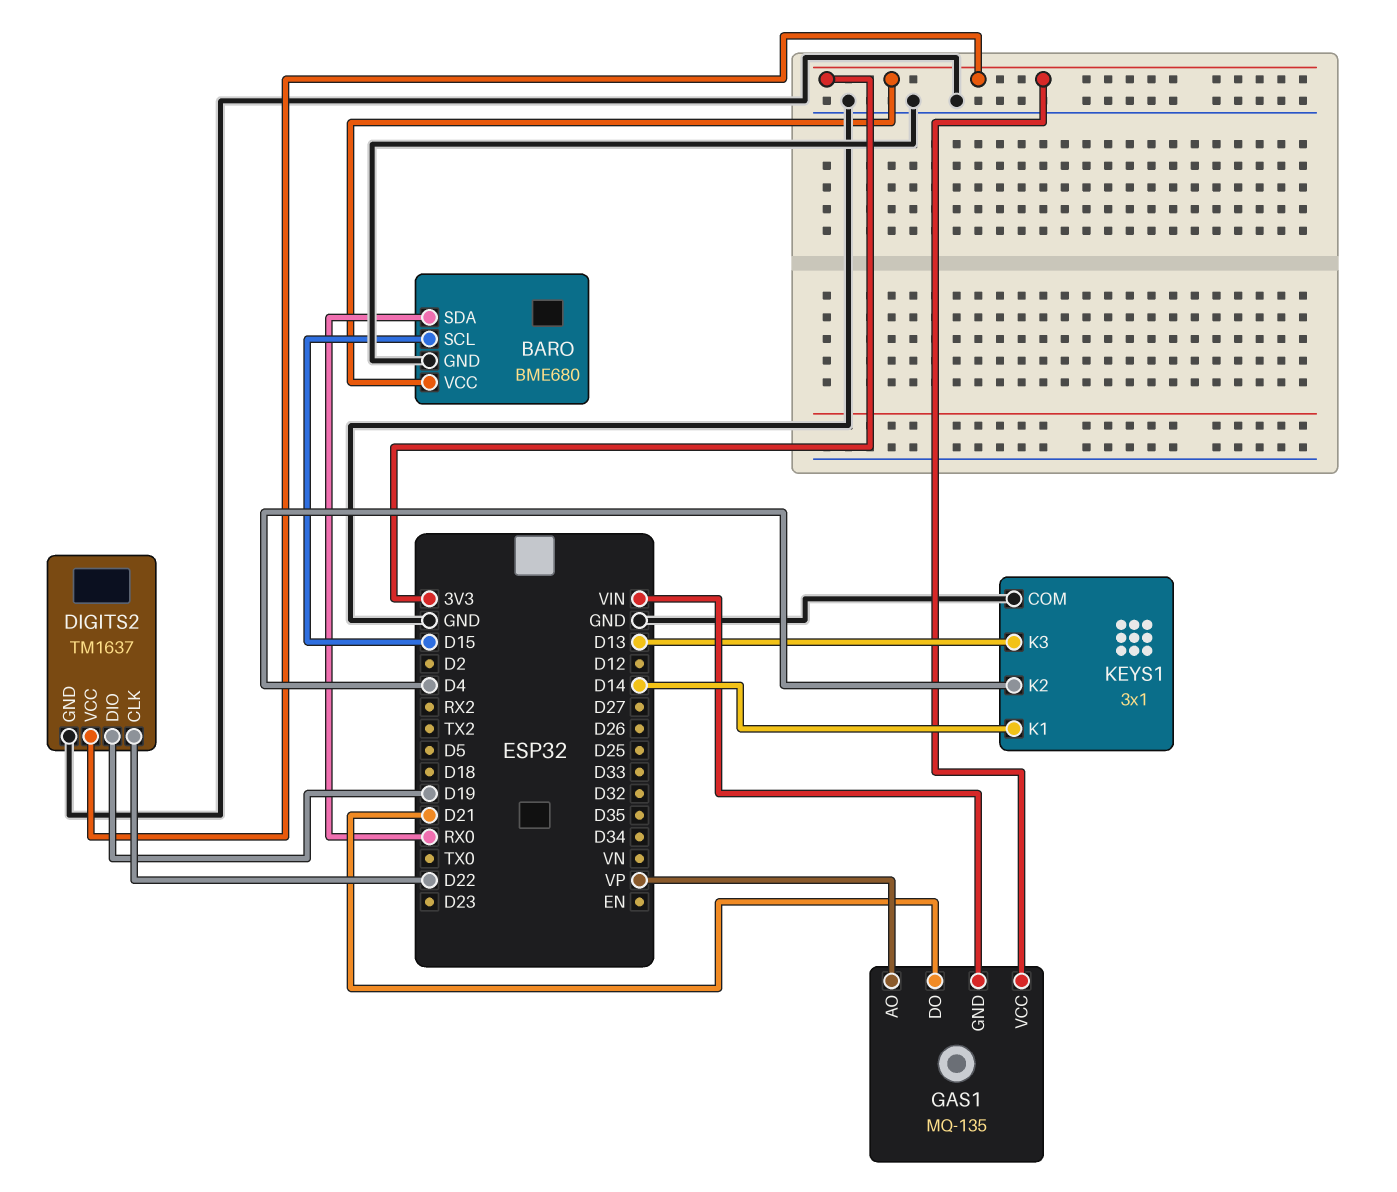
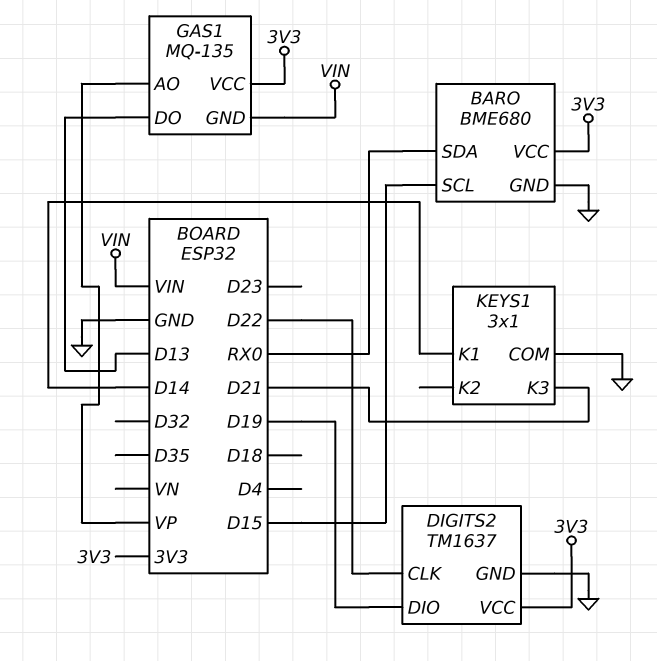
GAS1 pin DO: D21 -> D13
KEYS1 pin K2: D4 -> none
KEYS1 pin K3: D13 -> D21

